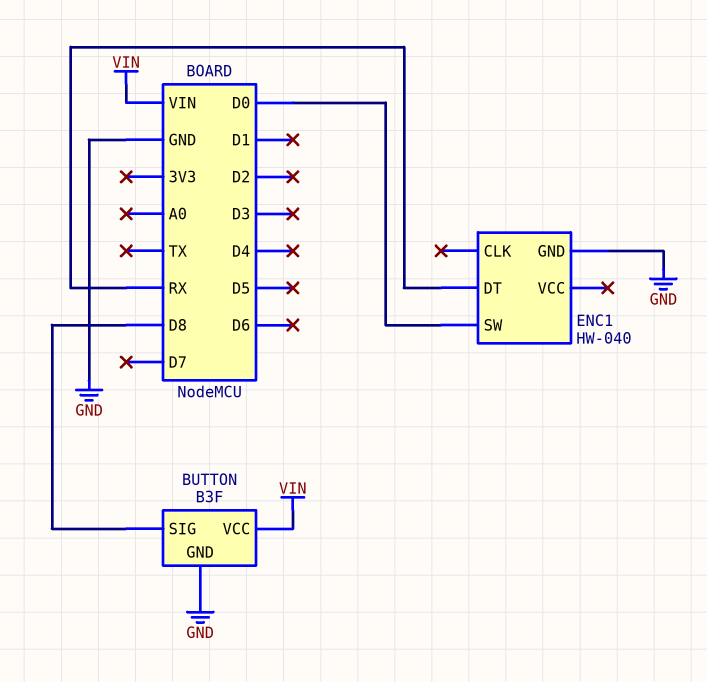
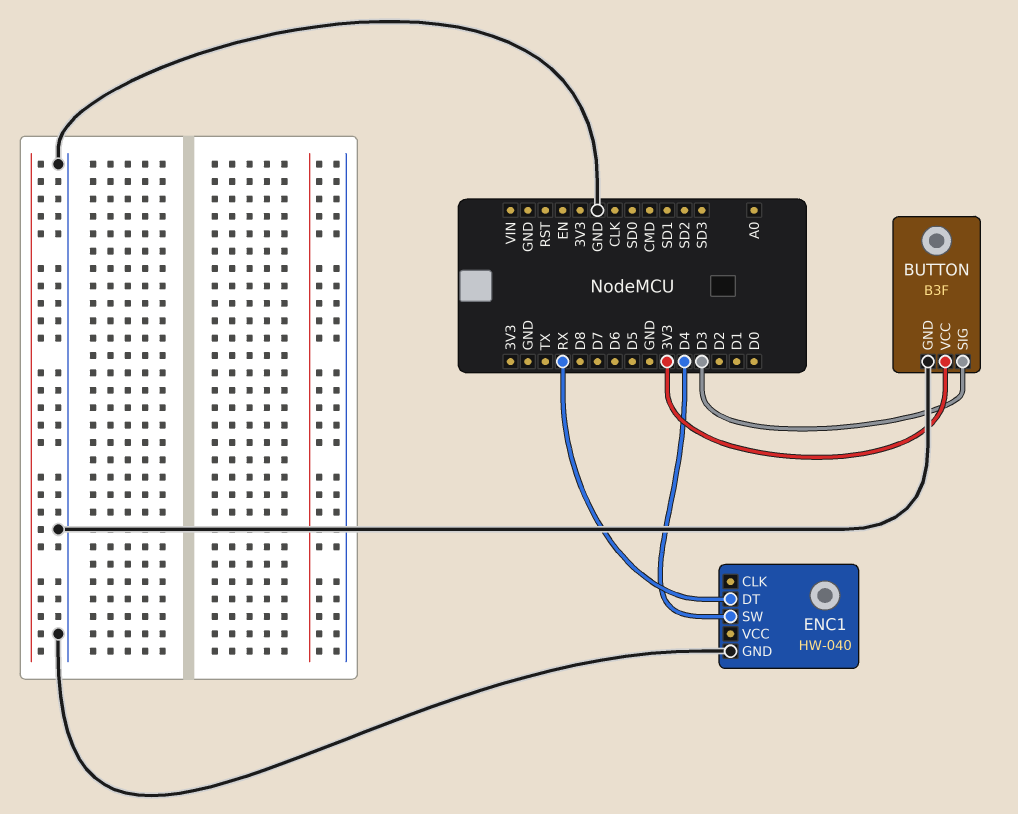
BUTTON pin SIG: D8 -> D3
BUTTON pin VCC: VIN -> 3V3
ENC1 pin SW: D0 -> D4

